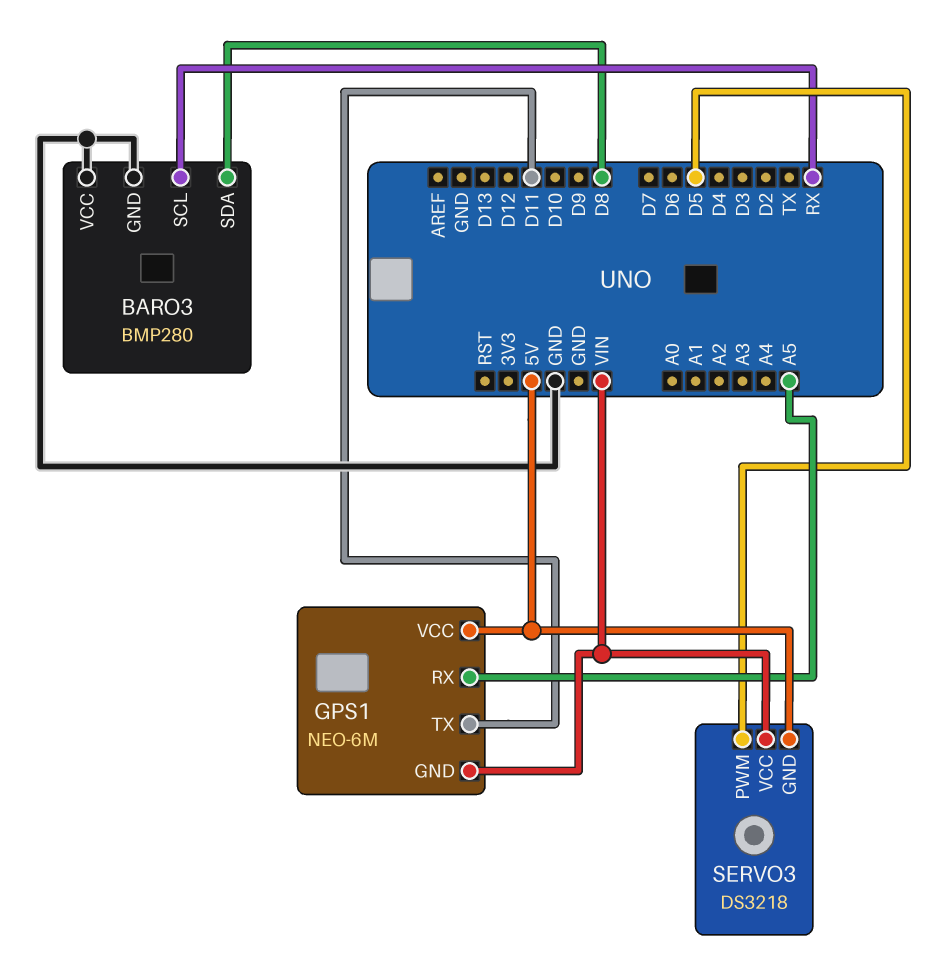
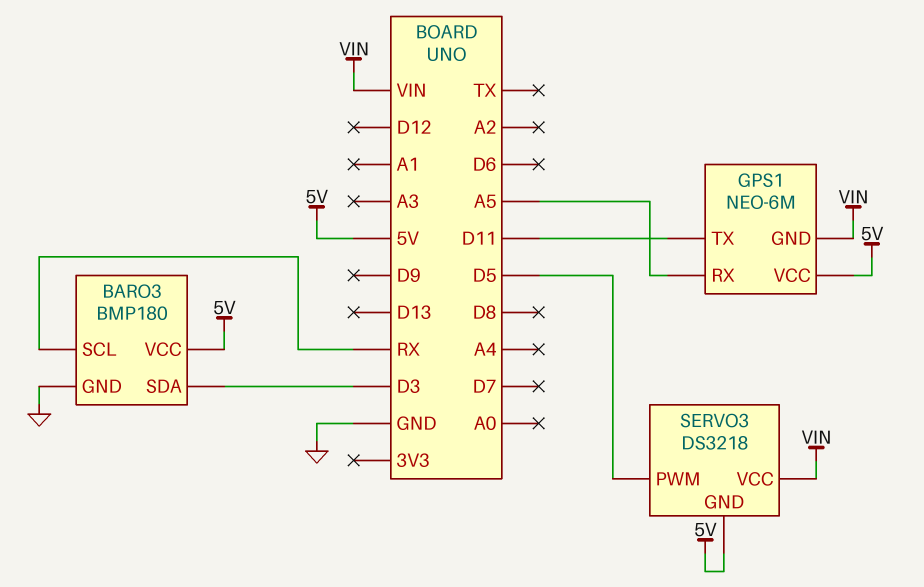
BARO3: BMP280 -> BMP180
BARO3 pin SDA: D8 -> D3
BARO3 pin VCC: GND -> 5V

